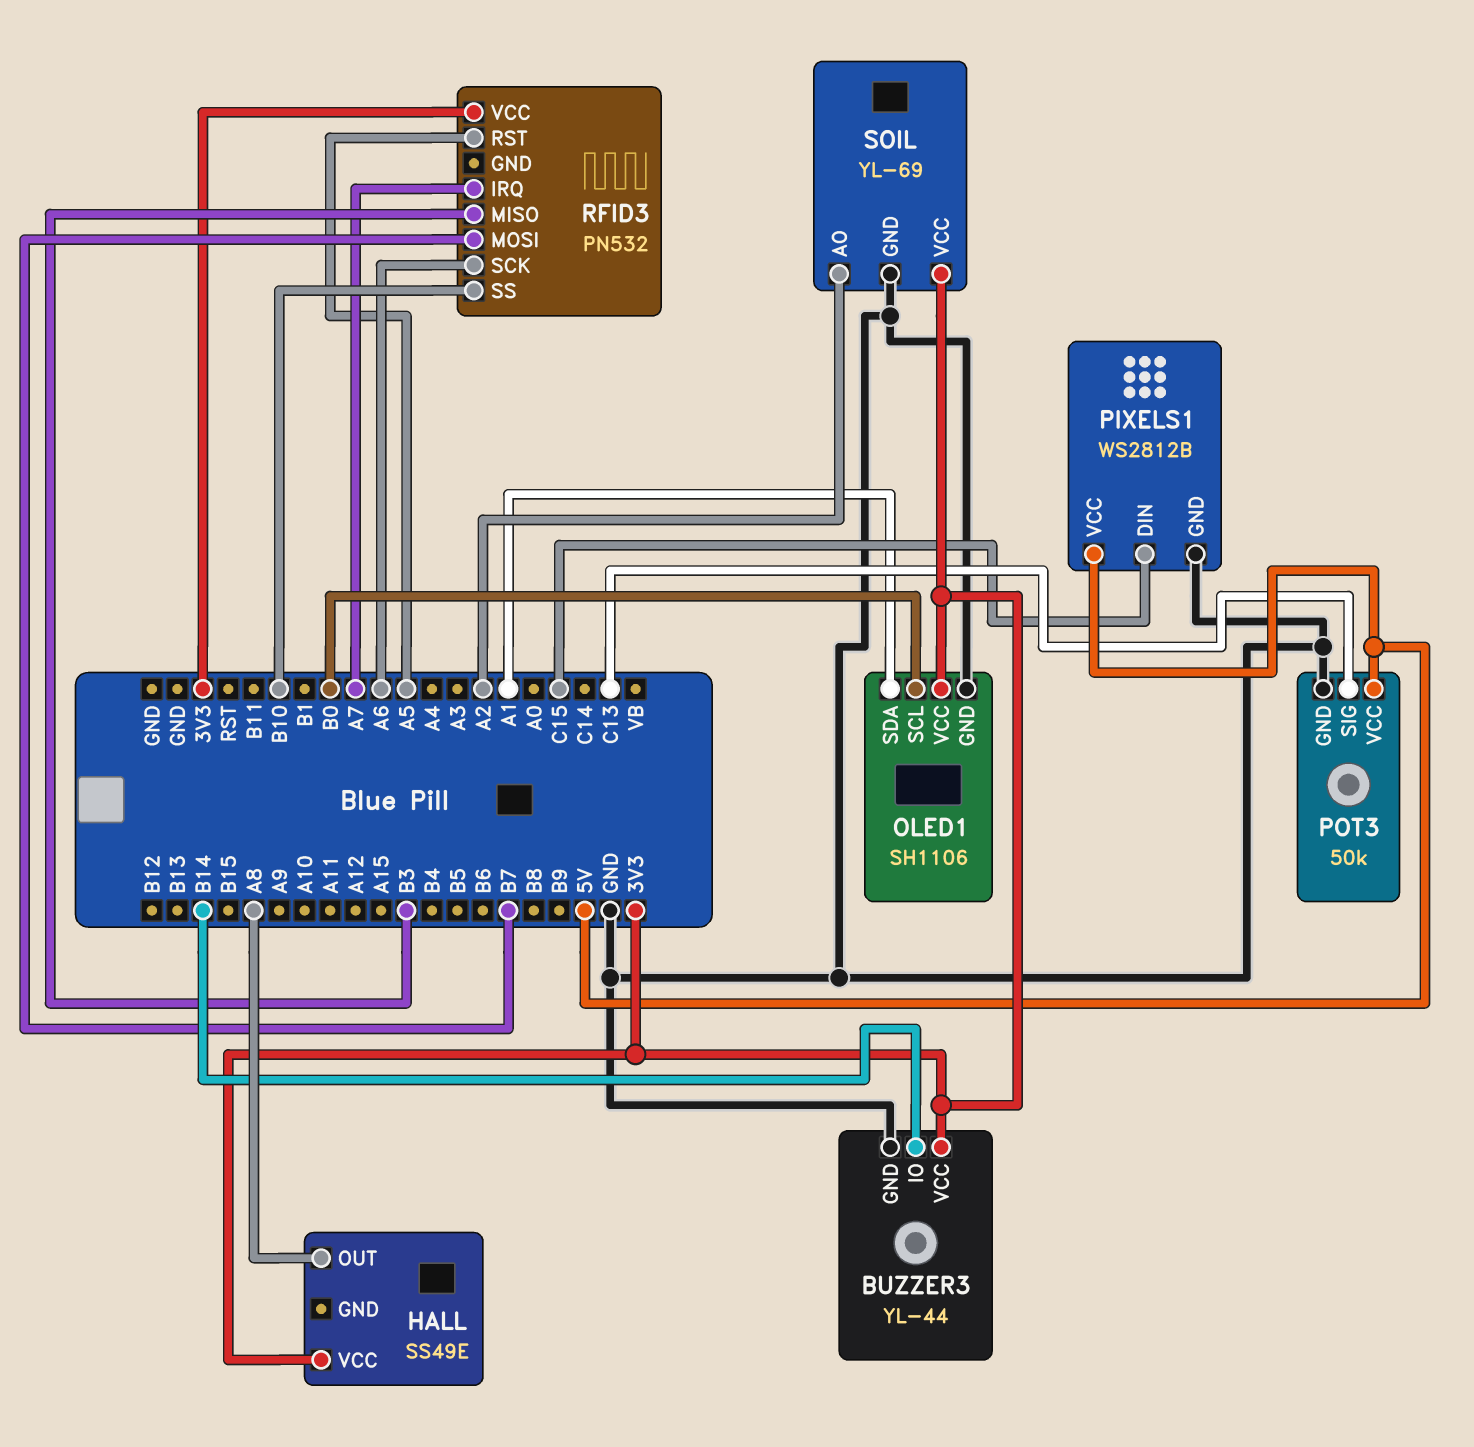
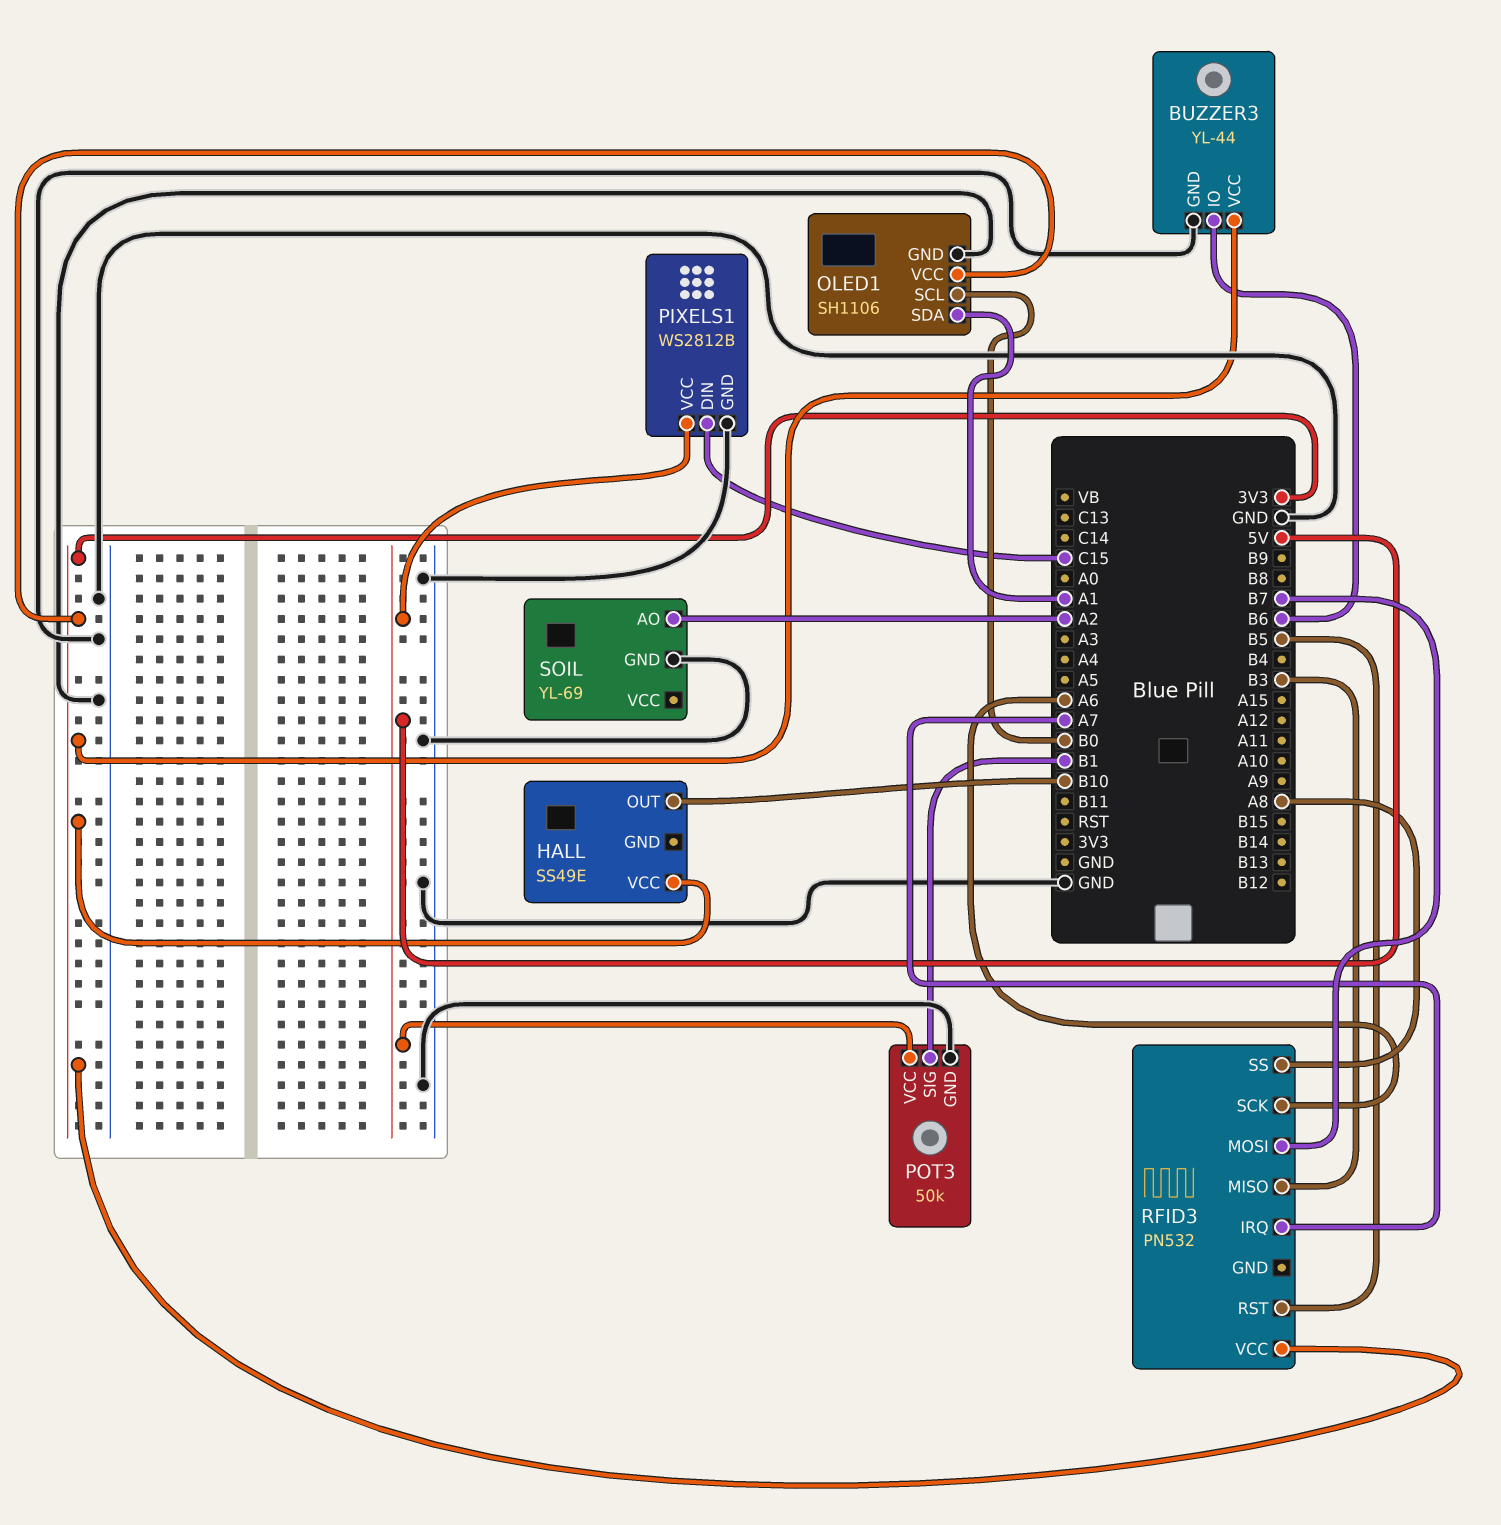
BUZZER3 pin IO: B14 -> B6
HALL pin OUT: A8 -> B10
POT3 pin SIG: C13 -> B1
RFID3 pin RST: A5 -> B5
RFID3 pin SS: B10 -> A8
SOIL pin VCC: 3V3 -> none

